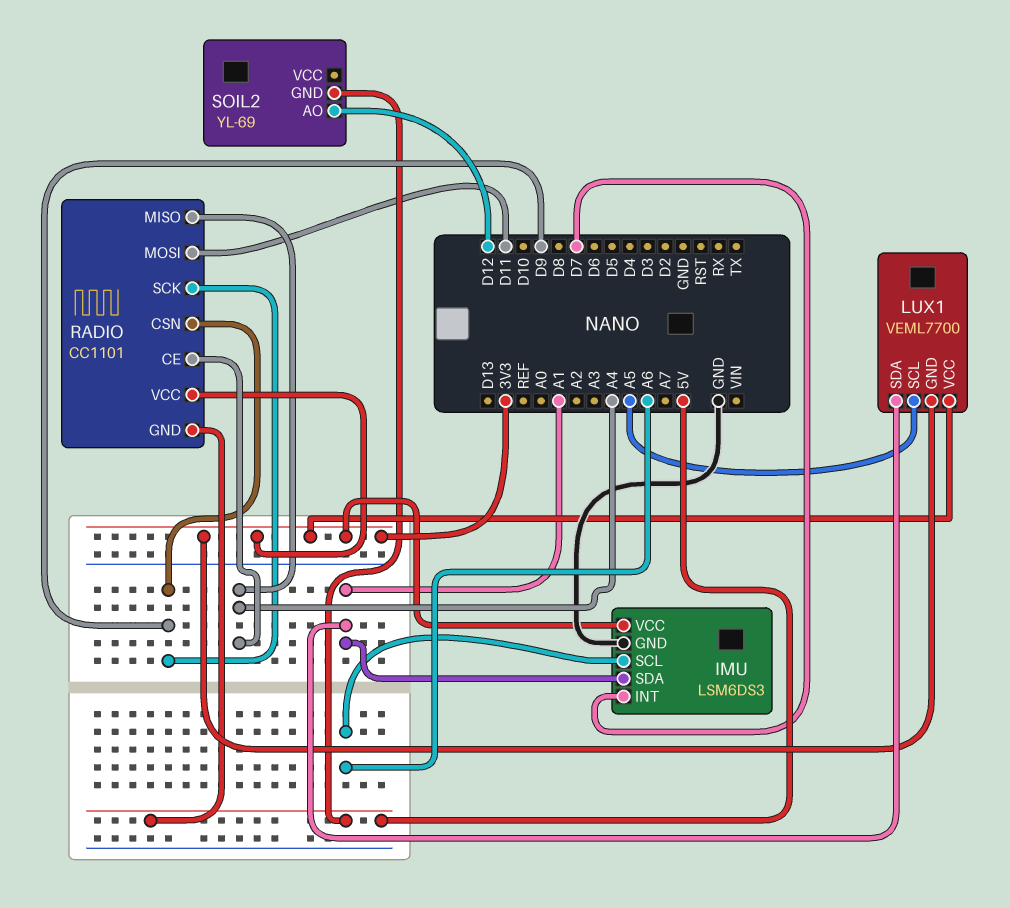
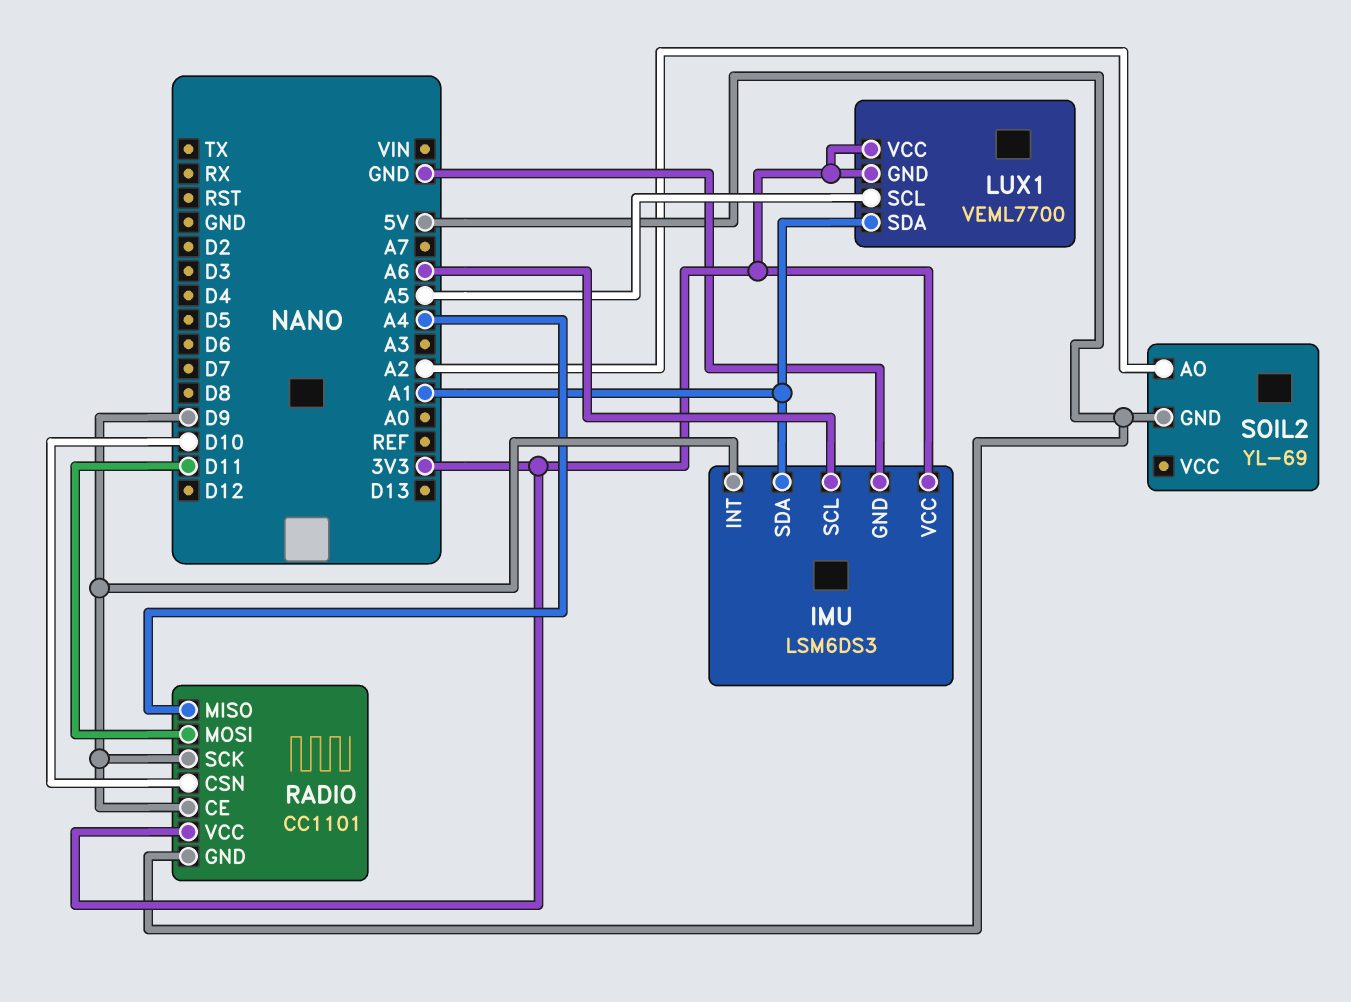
IMU pin INT: D7 -> D9
RADIO pin CE: A4 -> D9
RADIO pin CSN: D9 -> D10
SOIL2 pin AO: D12 -> A2

